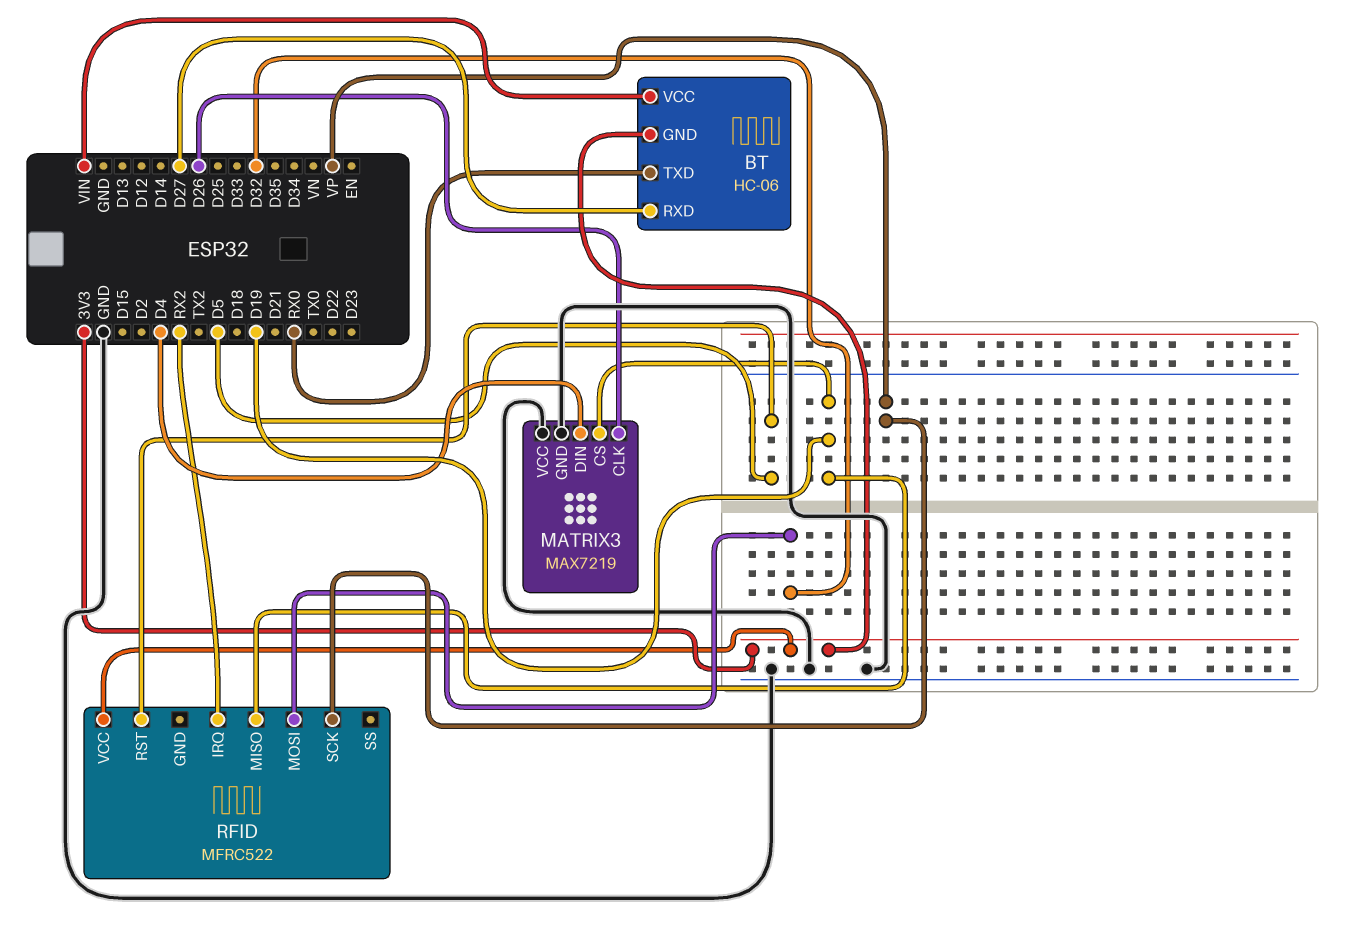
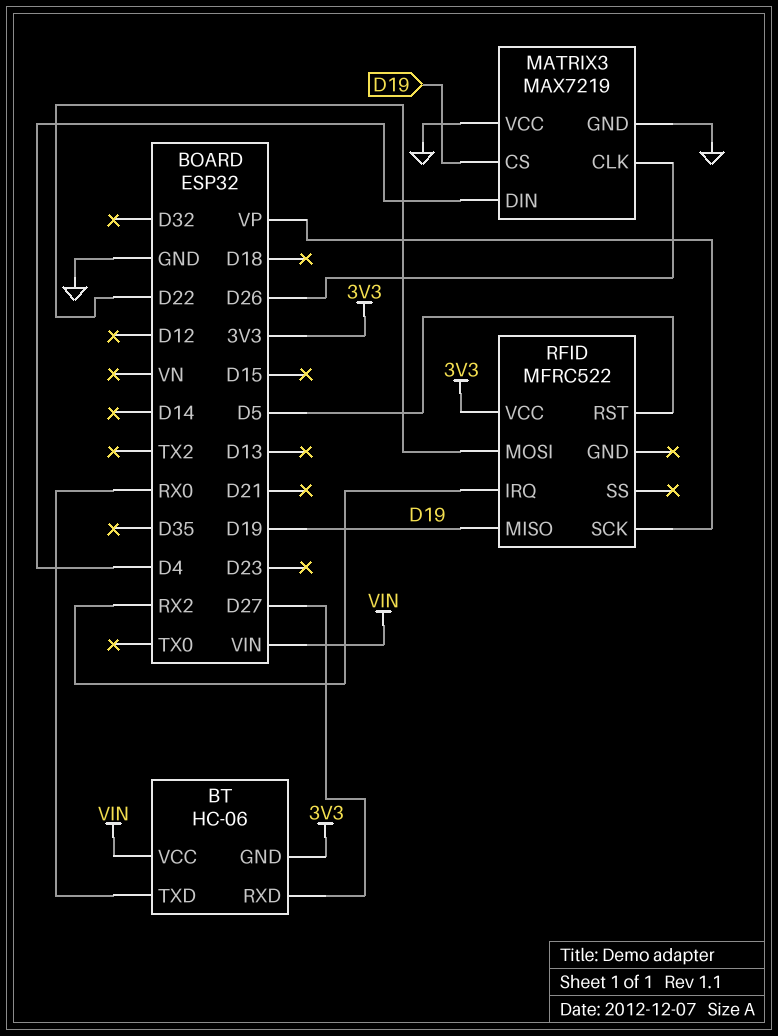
RFID pin MOSI: D32 -> D22

